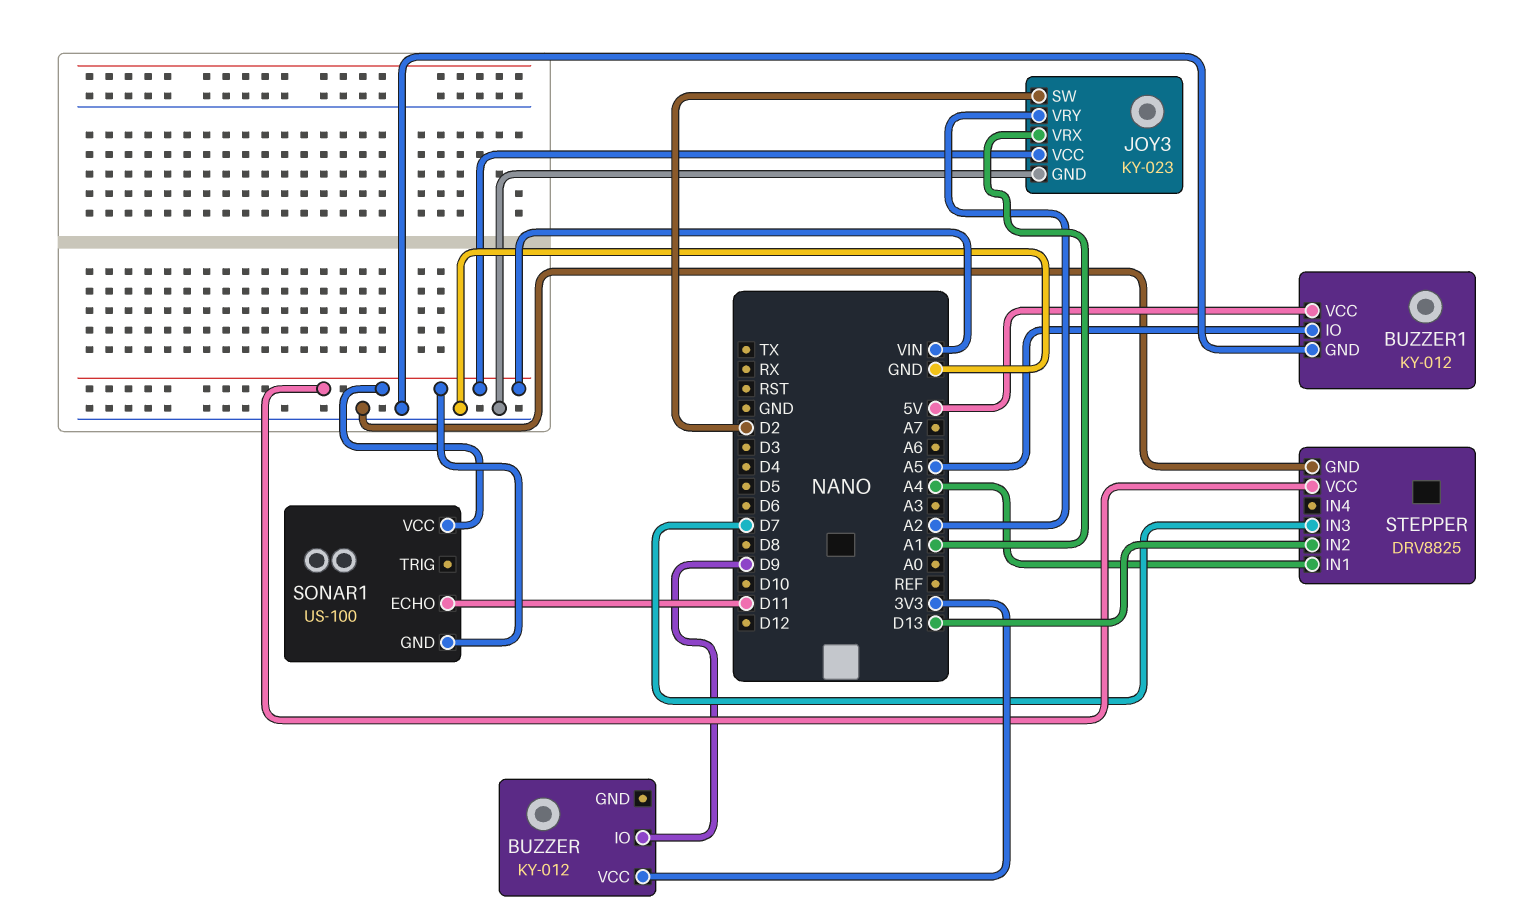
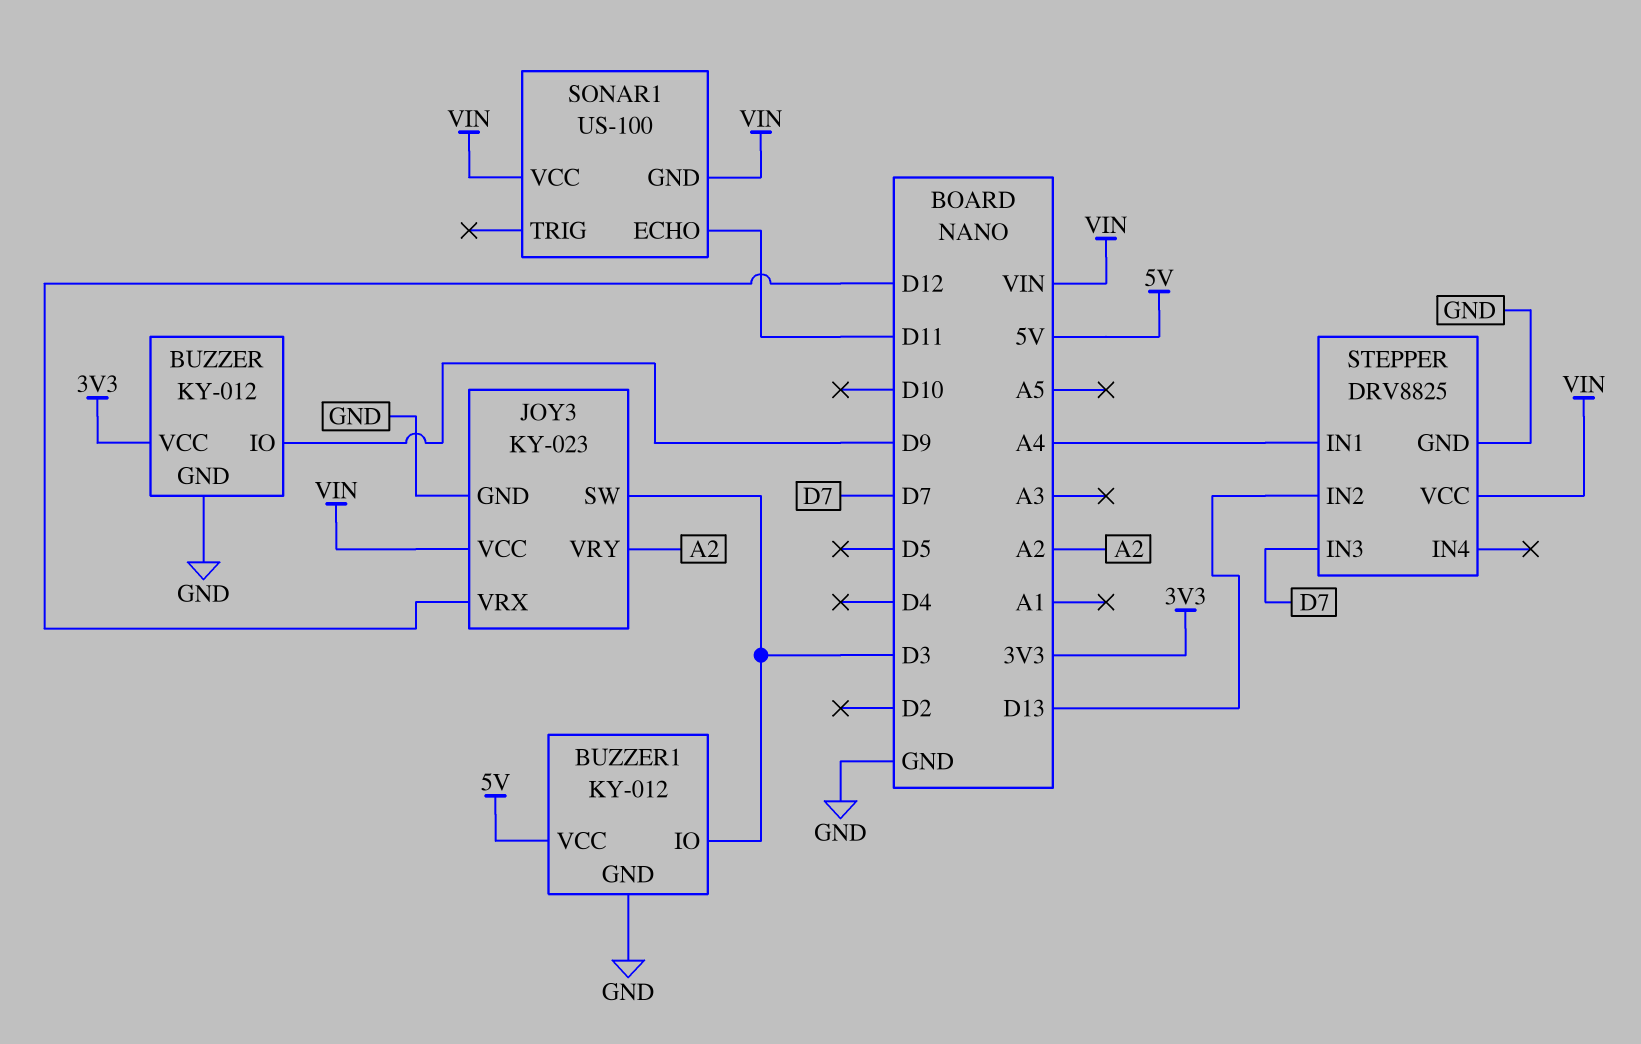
BUZZER pin GND: none -> GND
BUZZER1 pin IO: A5 -> D3
JOY3 pin SW: D2 -> D3
JOY3 pin VRX: A1 -> D12

